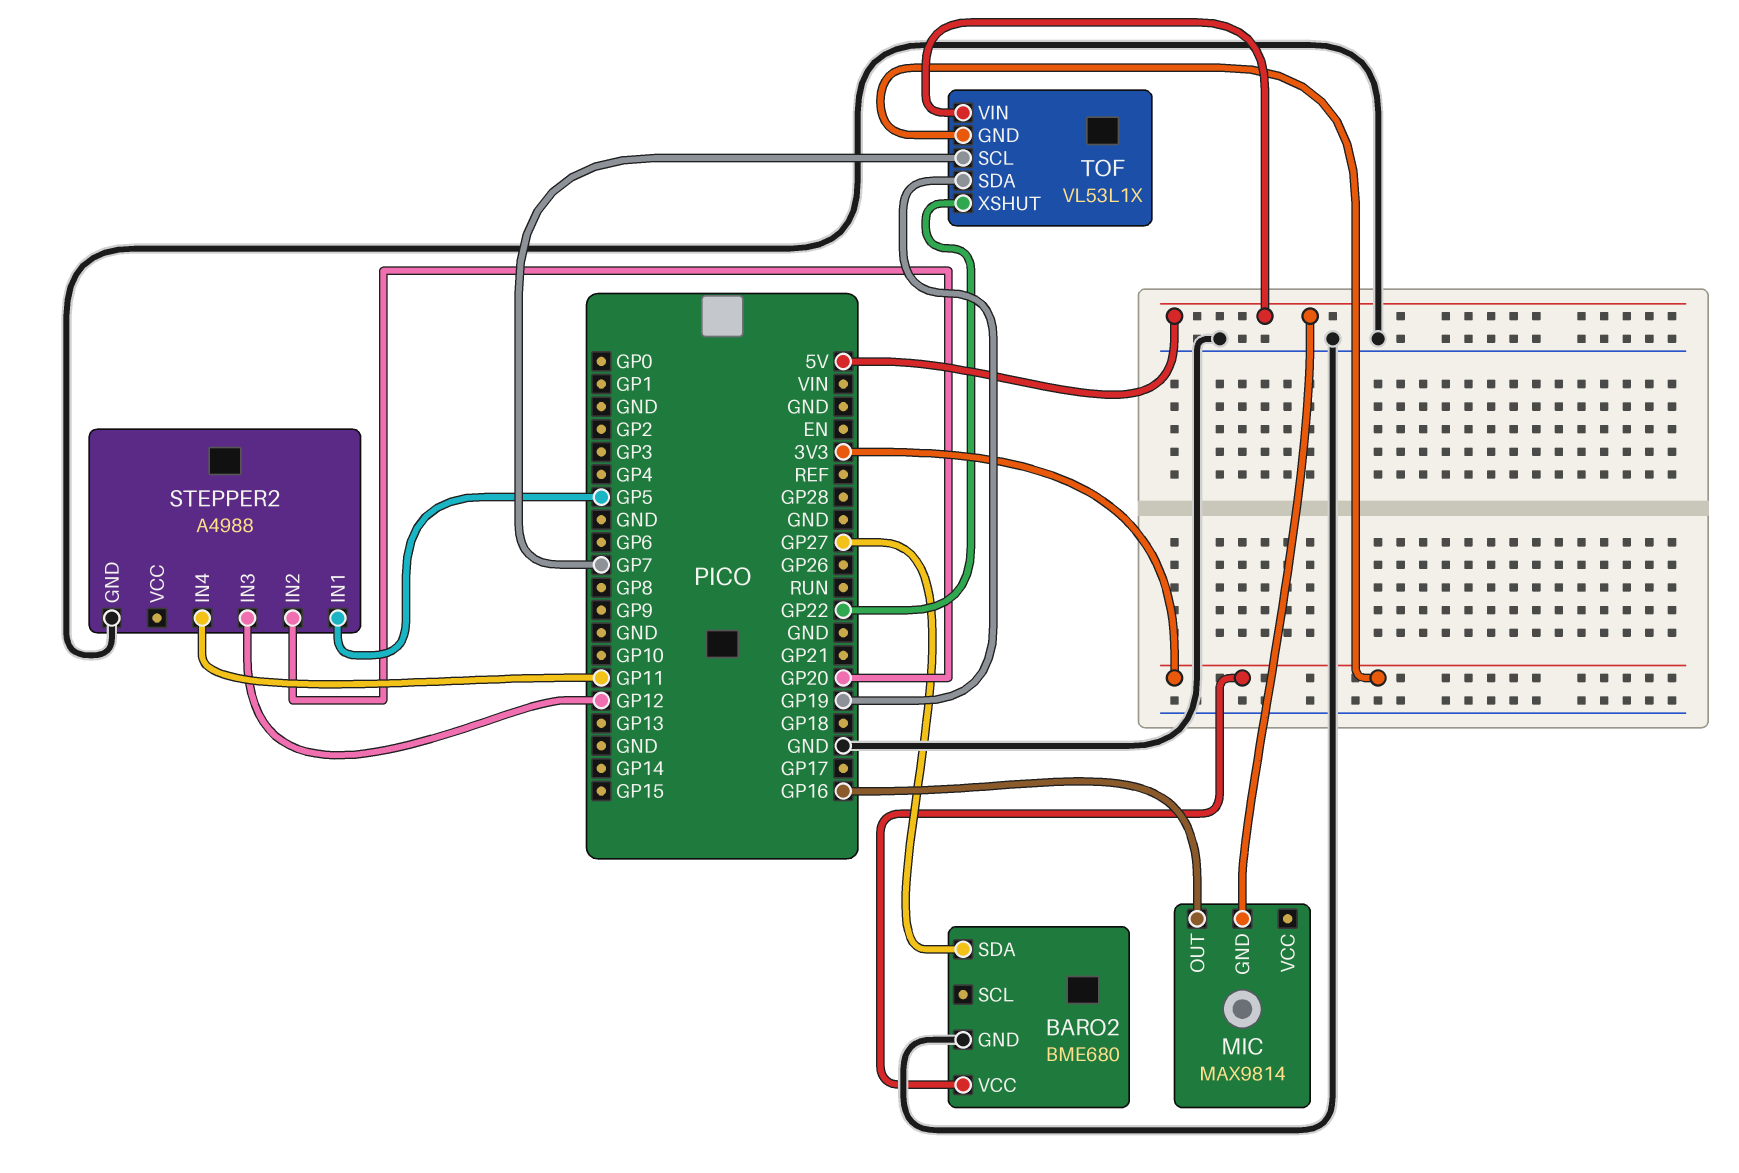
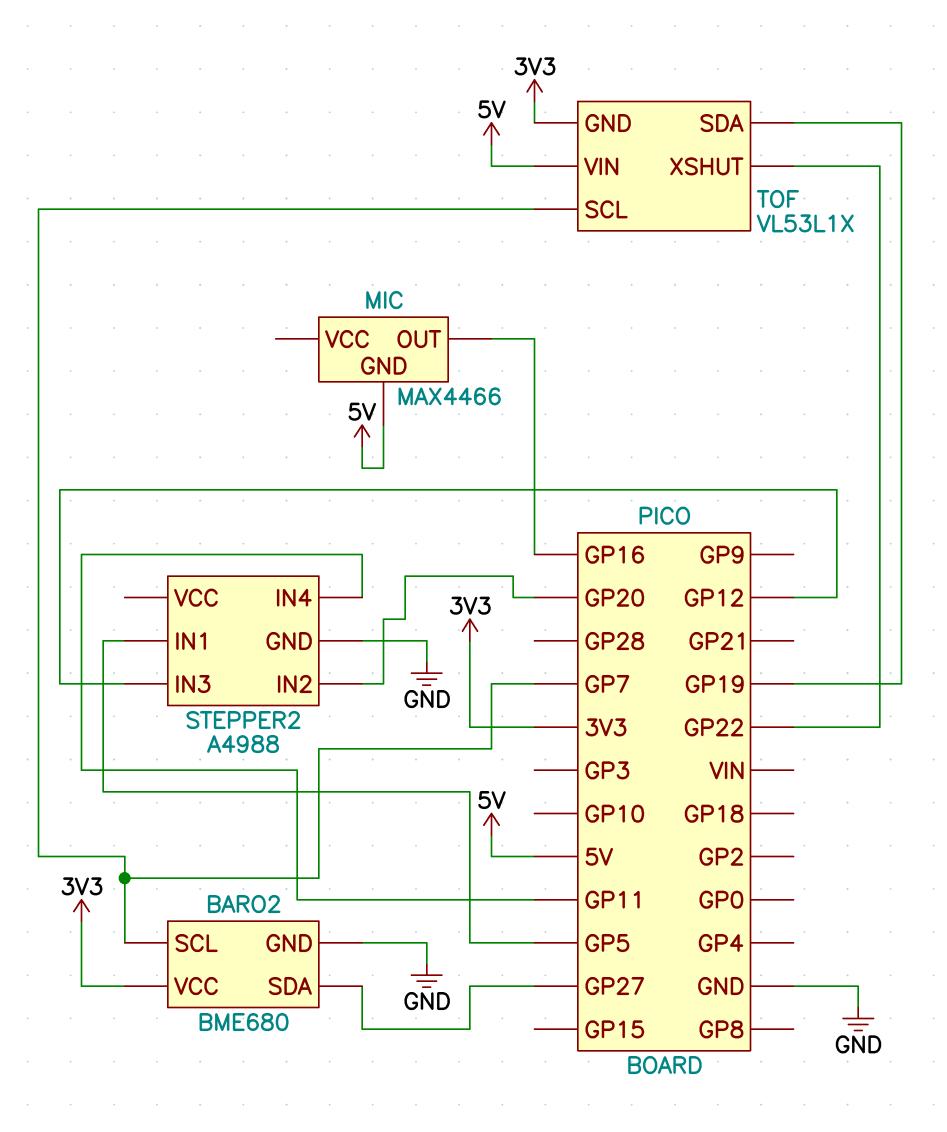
BARO2 pin SCL: none -> GP7
MIC: MAX9814 -> MAX4466

